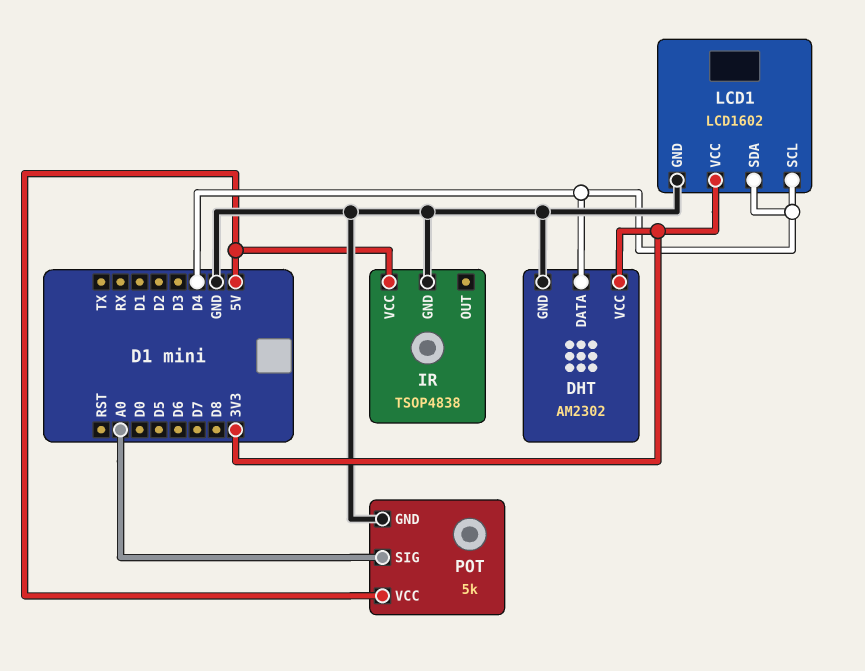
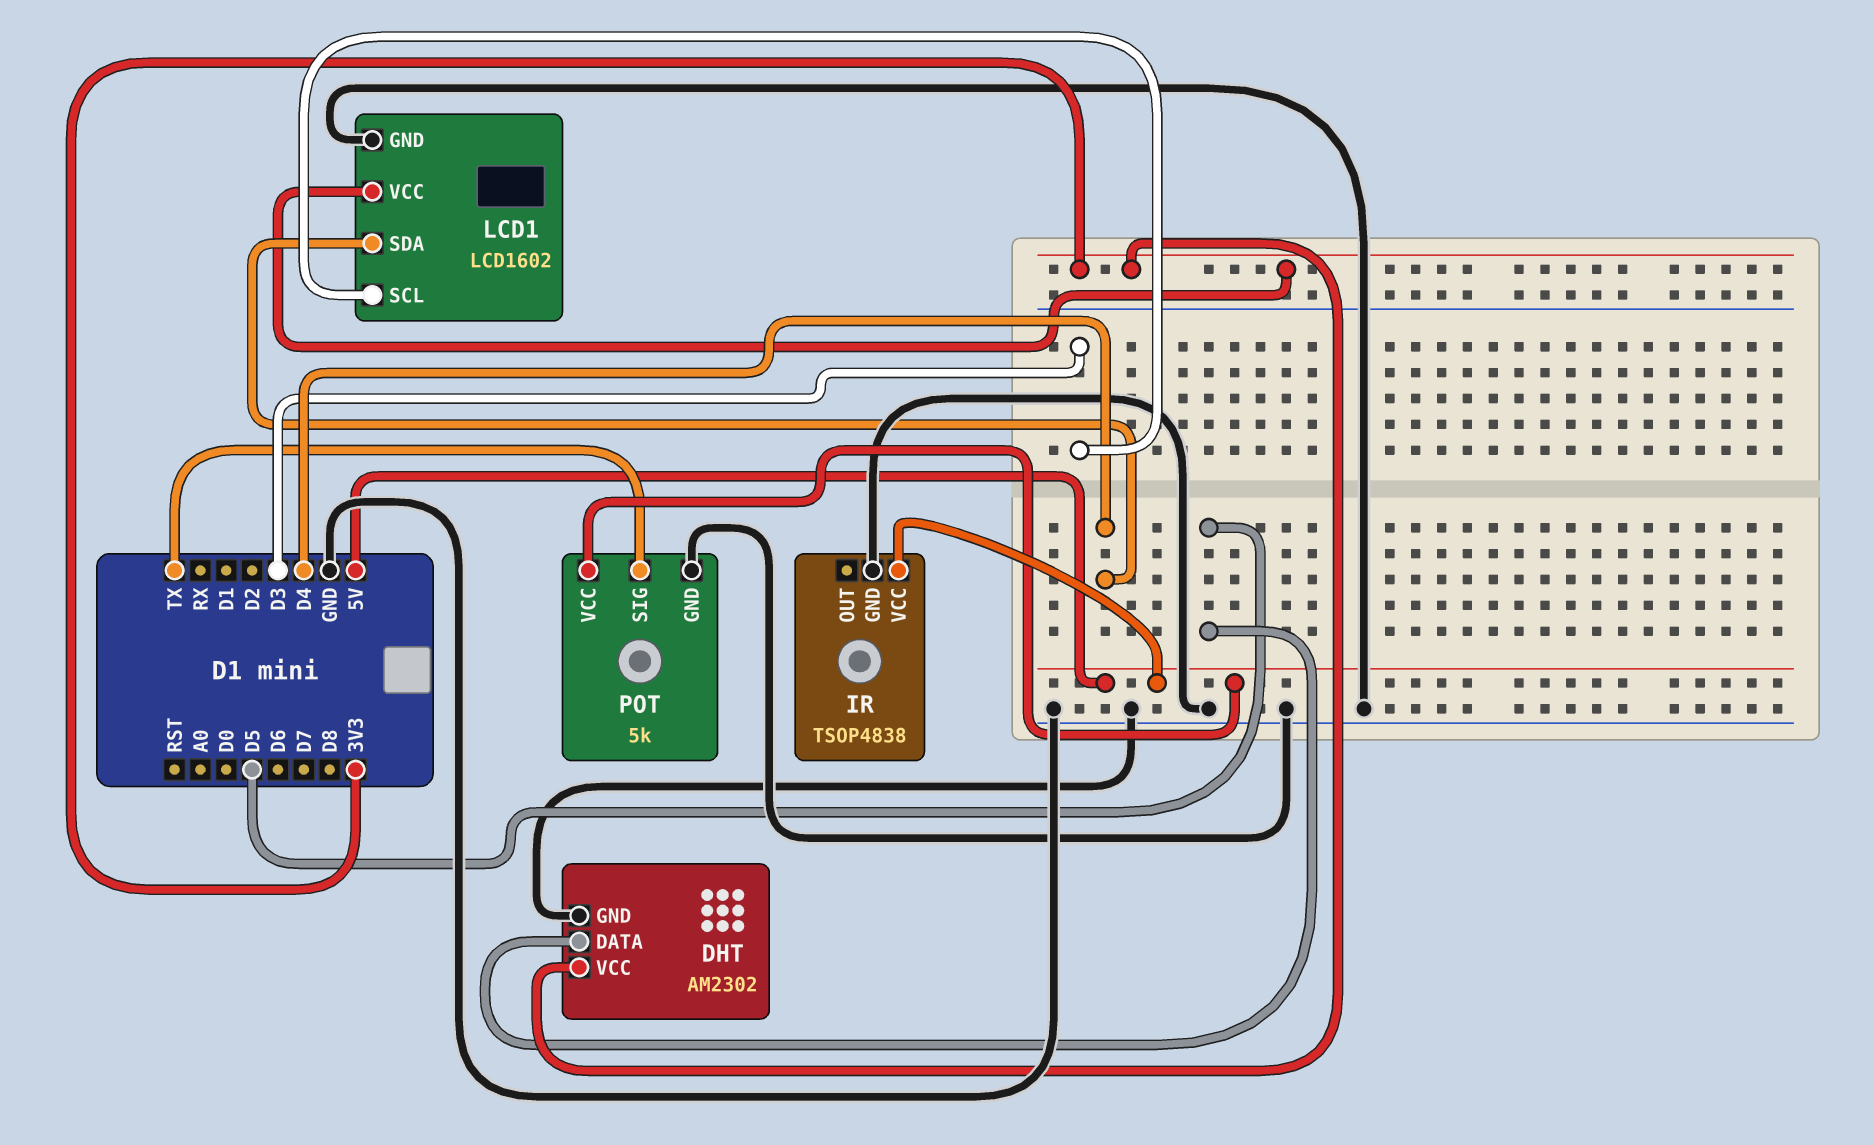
DHT pin DATA: D4 -> D5
LCD1 pin SCL: D4 -> D3
POT pin SIG: A0 -> TX

